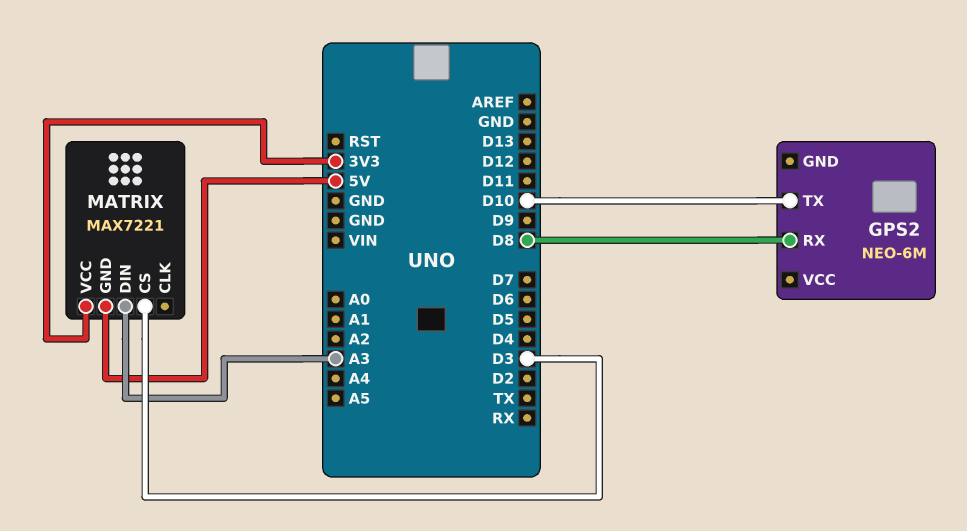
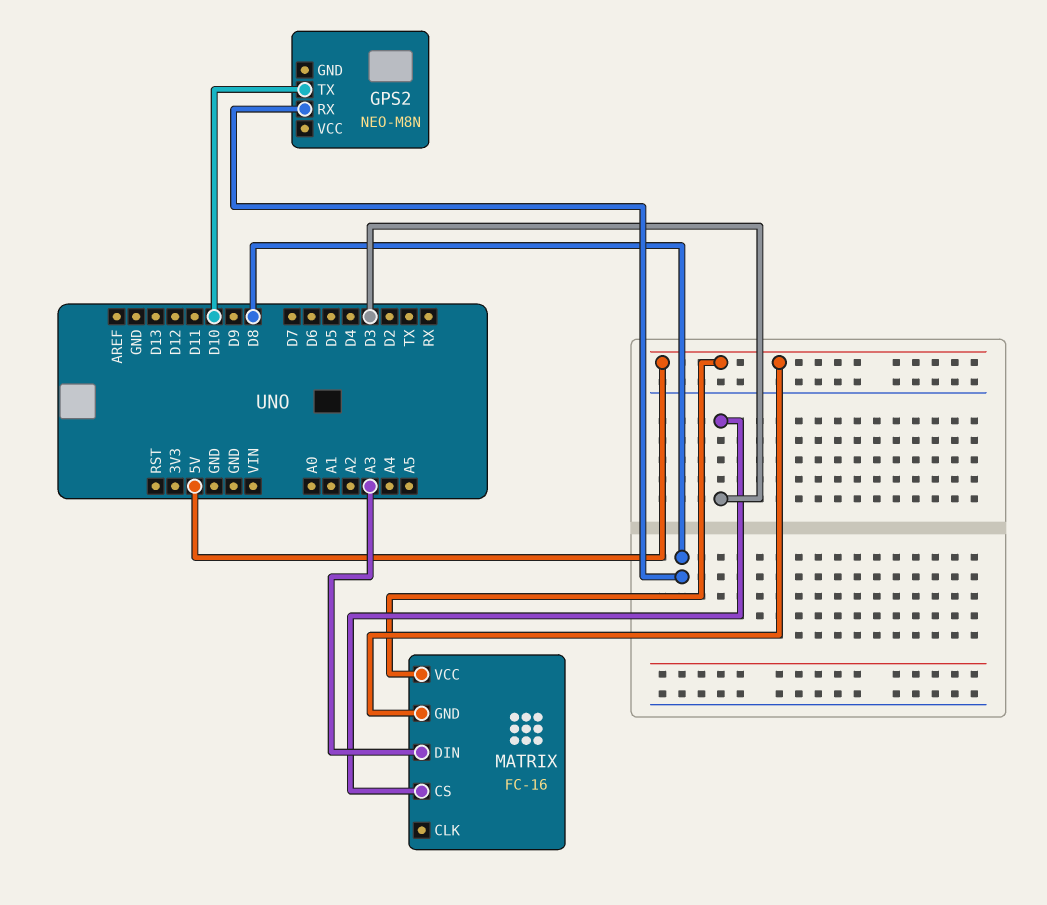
GPS2: NEO-6M -> NEO-M8N
MATRIX: MAX7221 -> FC-16
MATRIX pin VCC: 3V3 -> 5V

